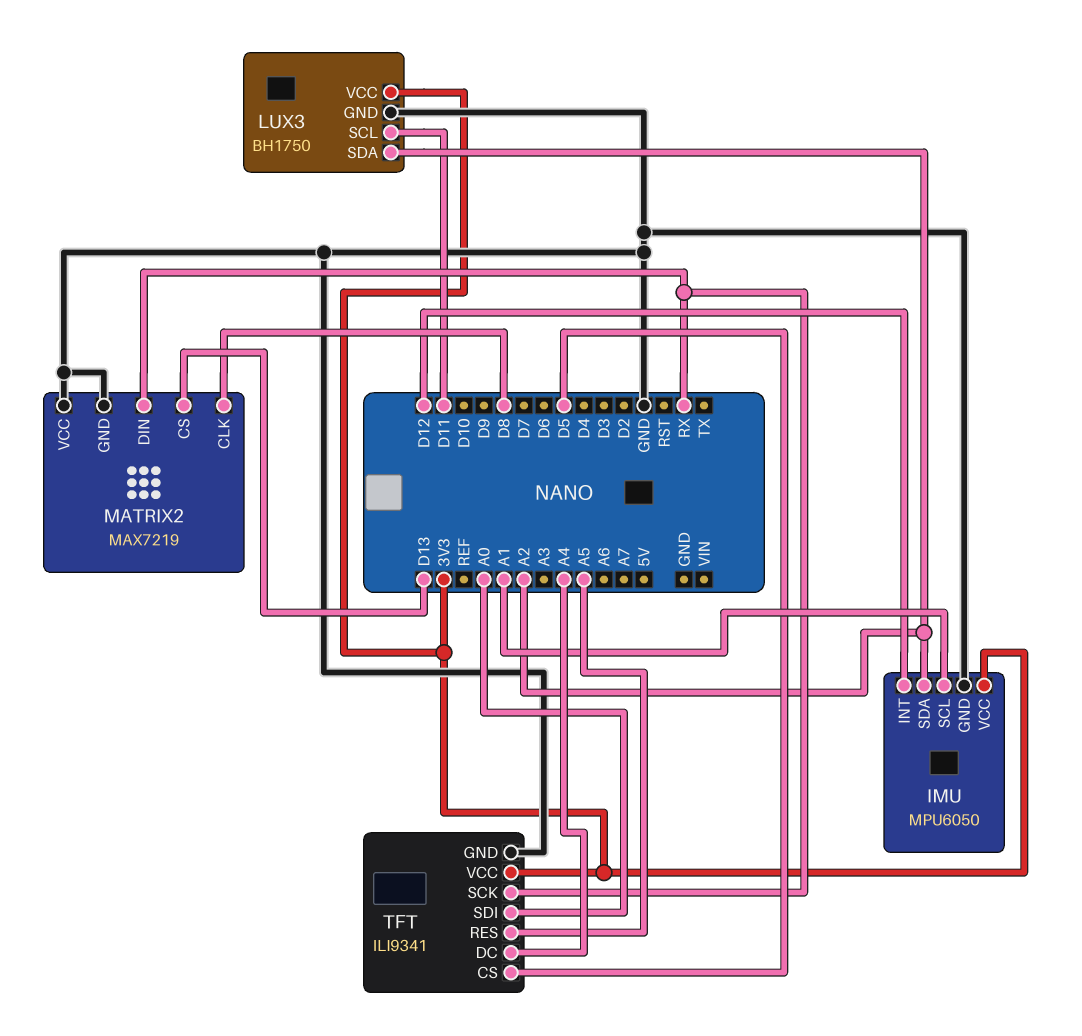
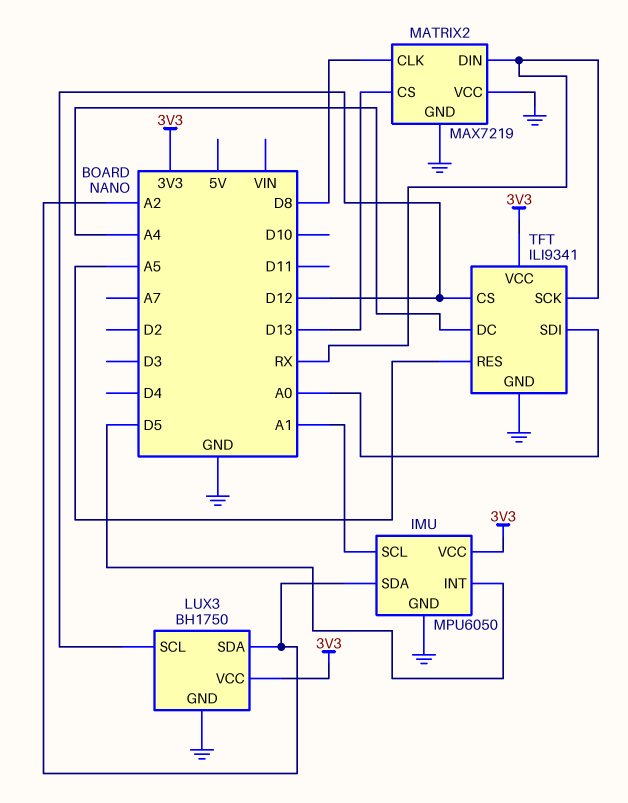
IMU pin INT: D12 -> D5
LUX3 pin SCL: D11 -> D12
TFT pin CS: D5 -> D12

